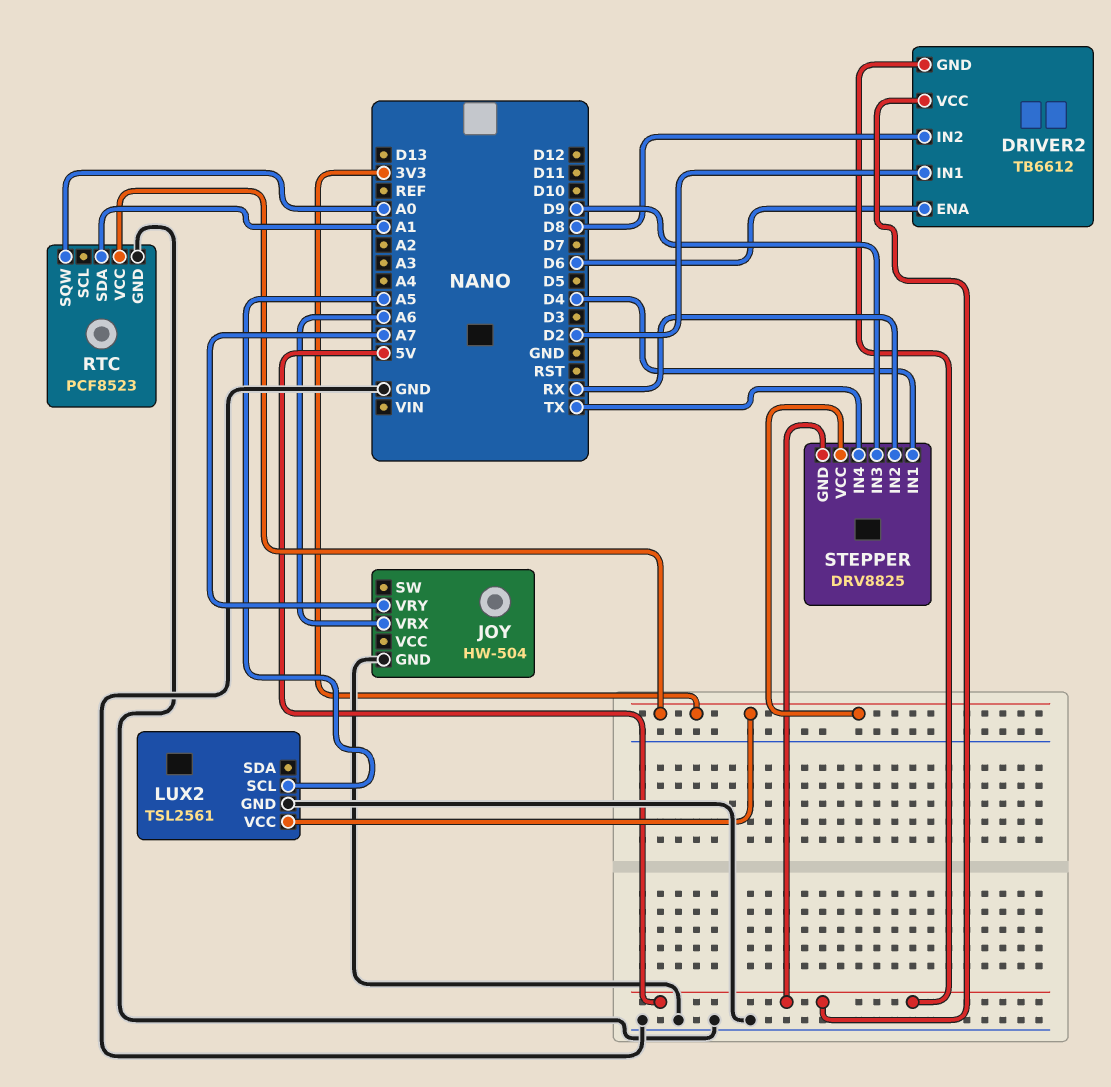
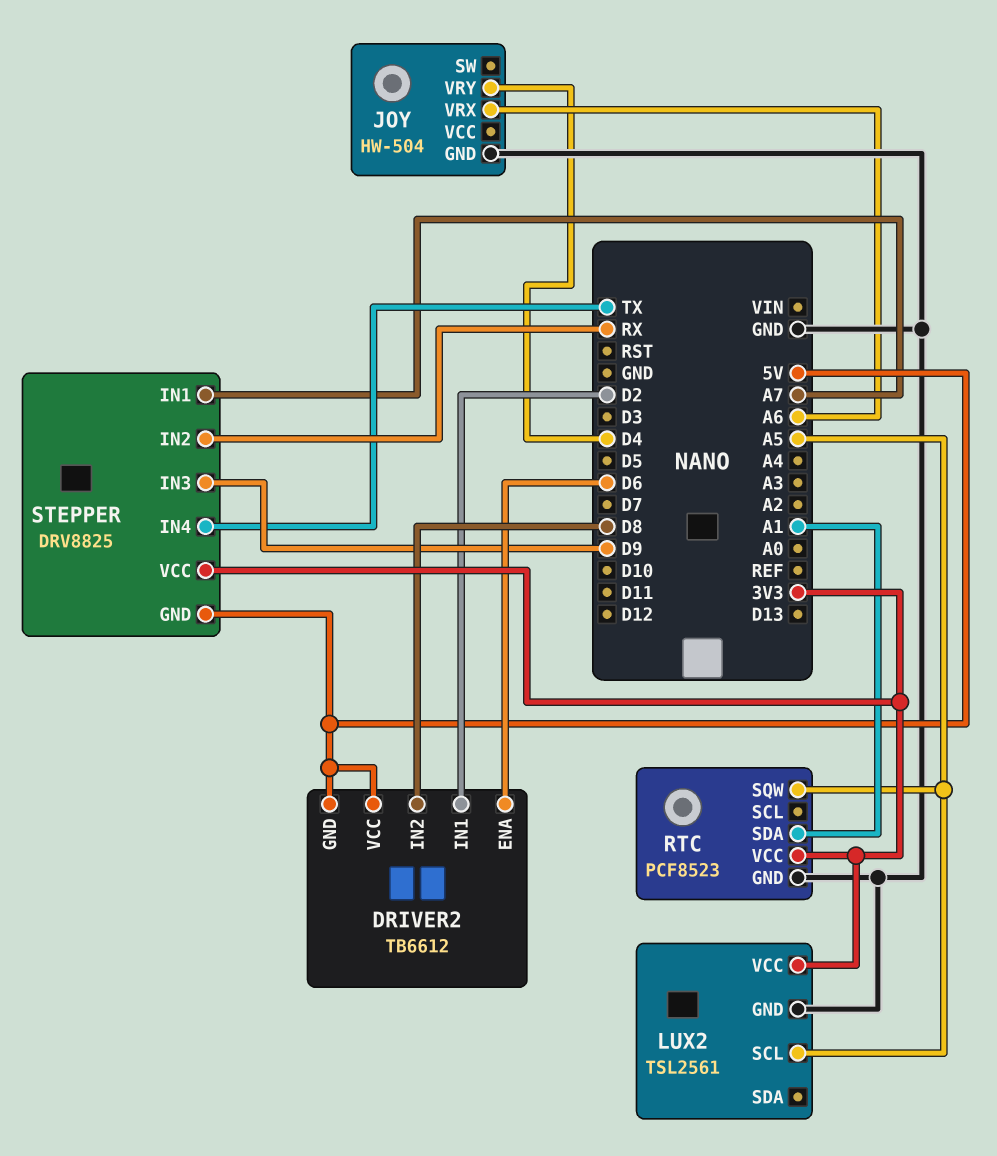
JOY pin VRY: A7 -> D4
RTC pin SQW: A0 -> A5
STEPPER pin IN1: D4 -> A7

